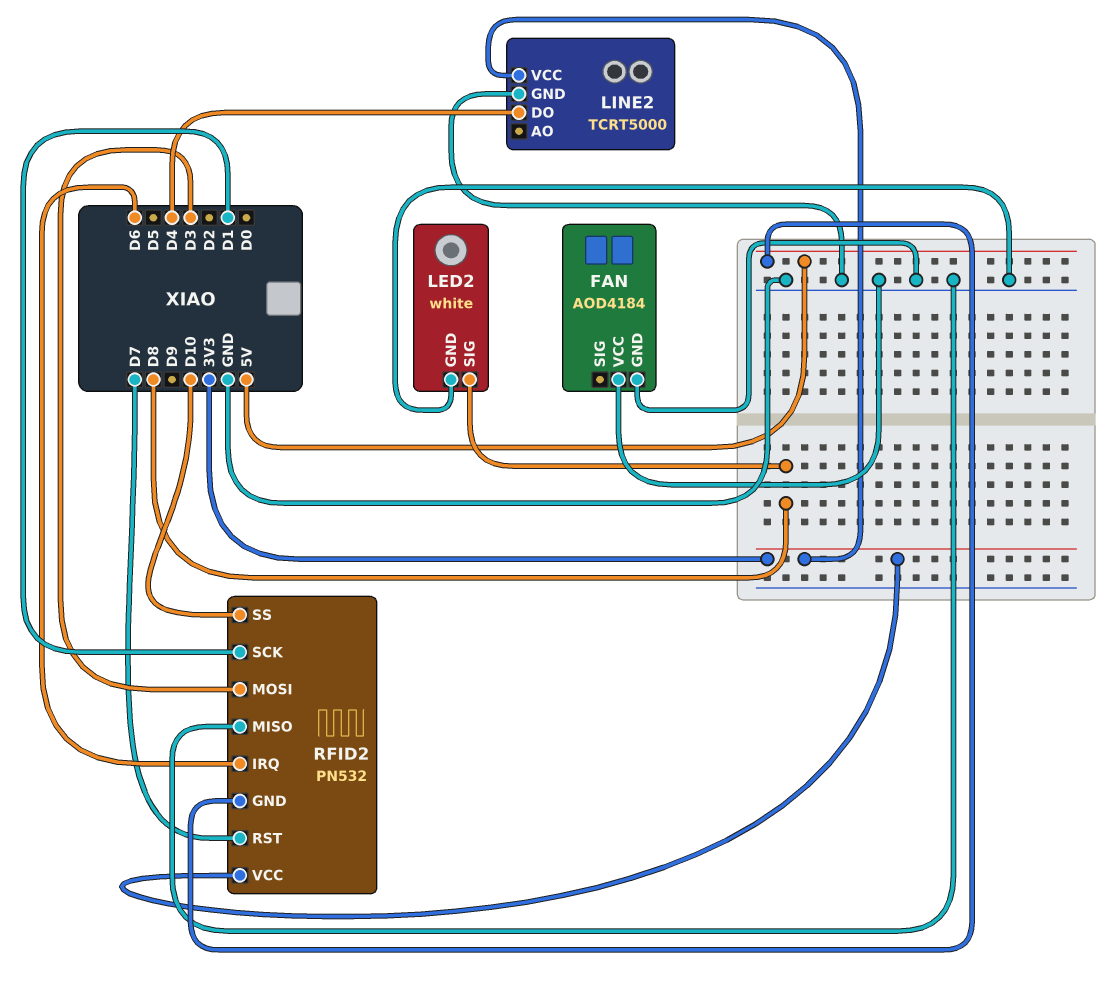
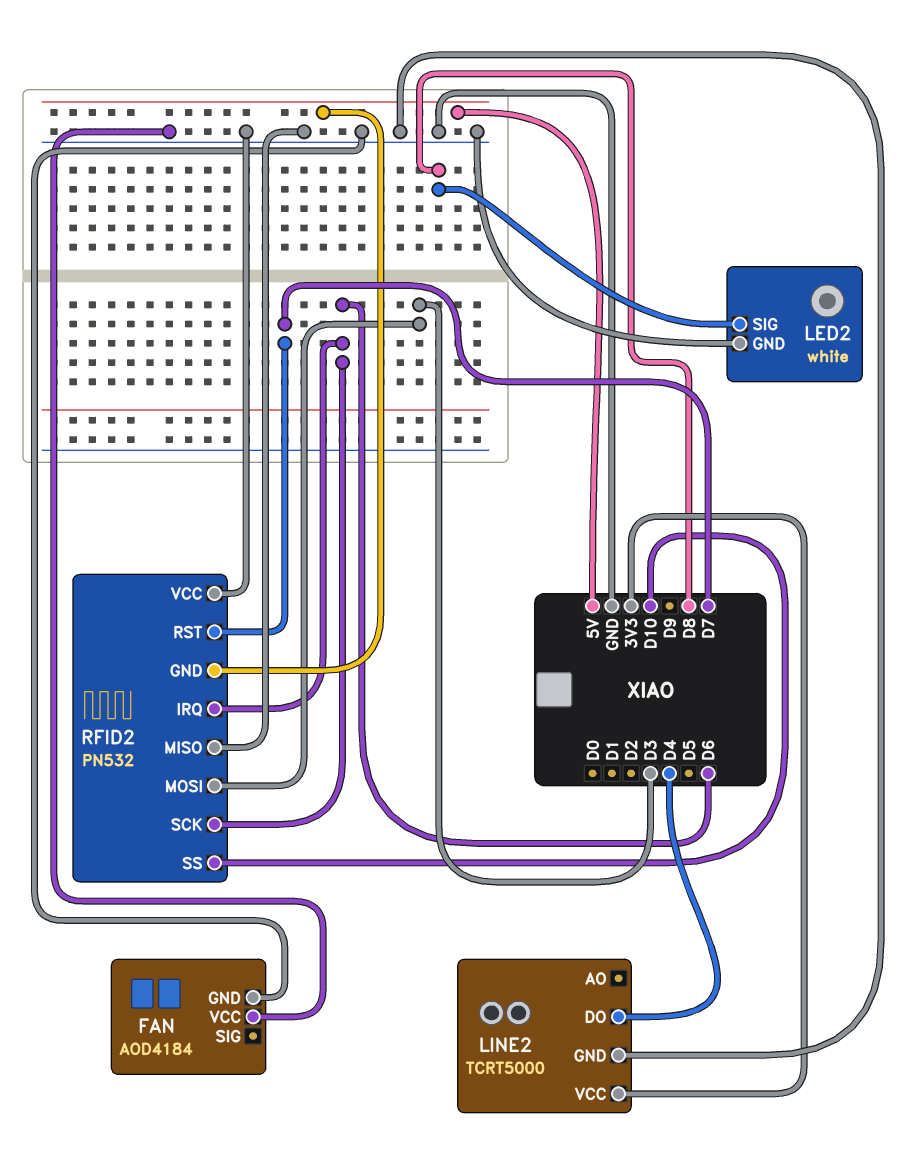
RFID2 pin SCK: D1 -> D6
RFID2 pin VCC: 3V3 -> GND

